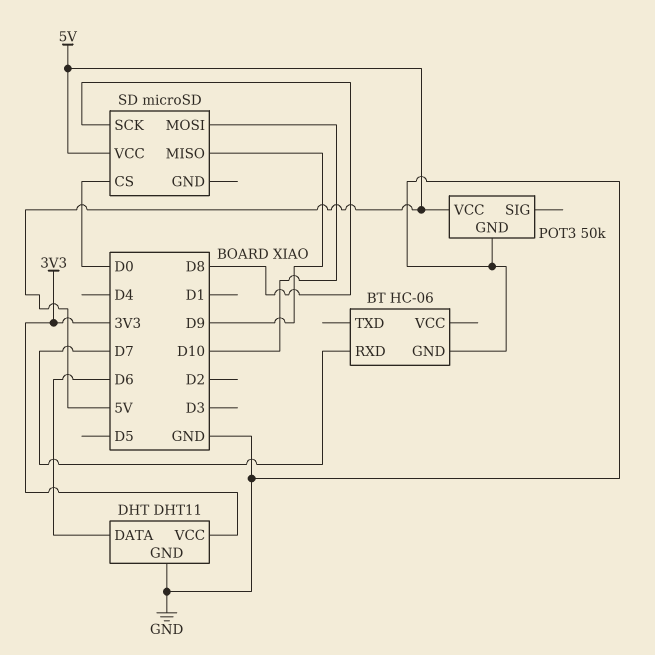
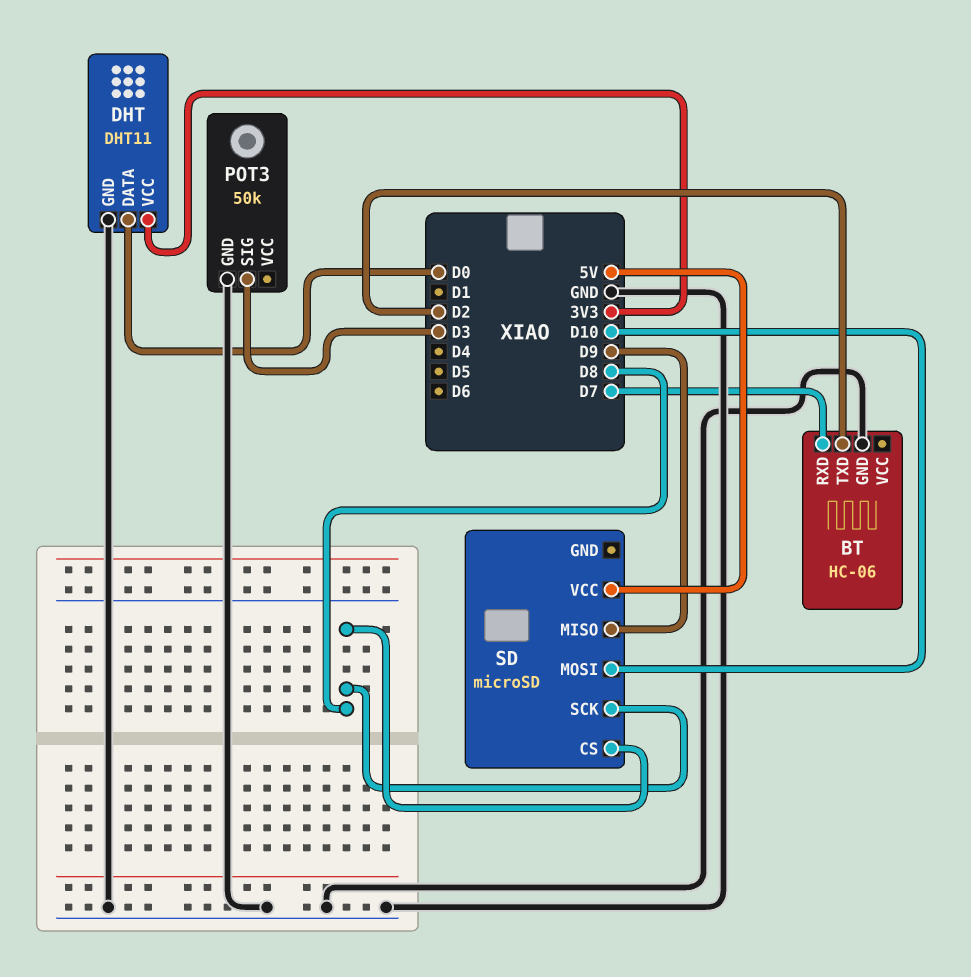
BT pin TXD: none -> D2
DHT pin DATA: D6 -> D0
POT3 pin SIG: none -> D3
POT3 pin VCC: 5V -> none
SD pin CS: D0 -> D8

